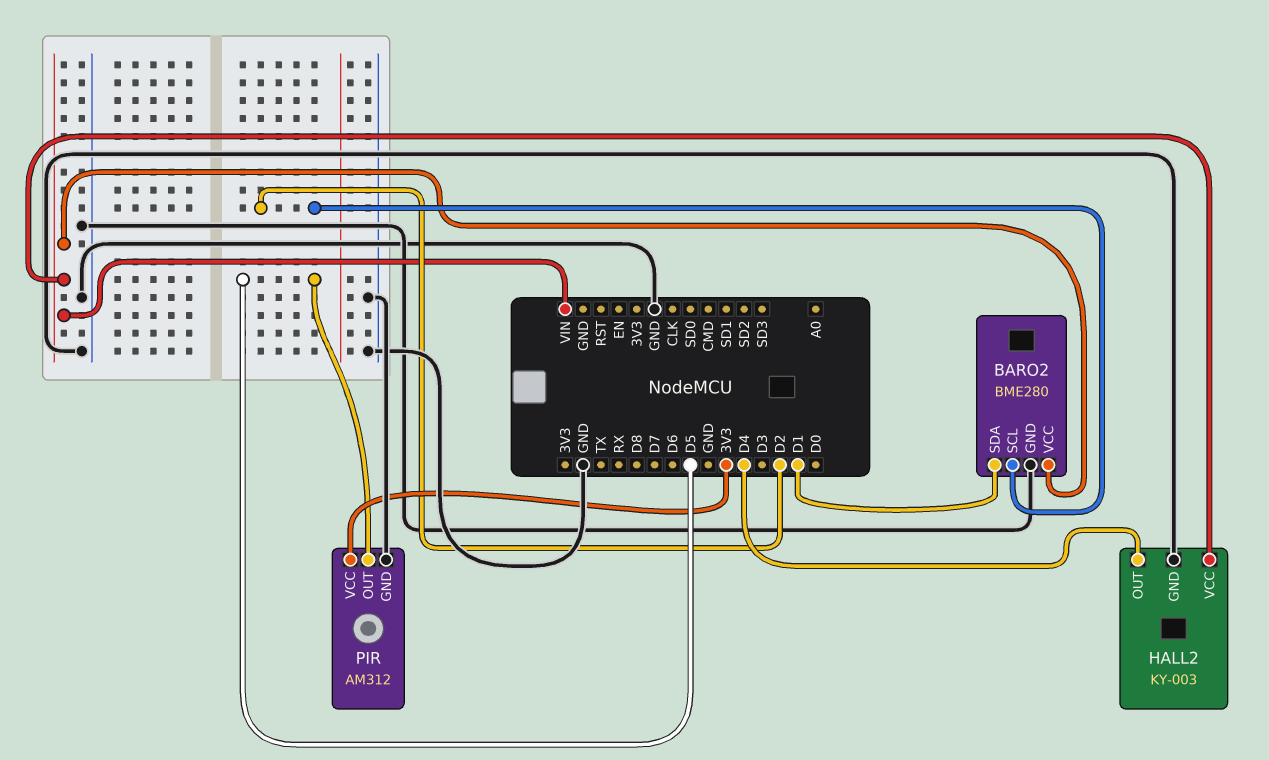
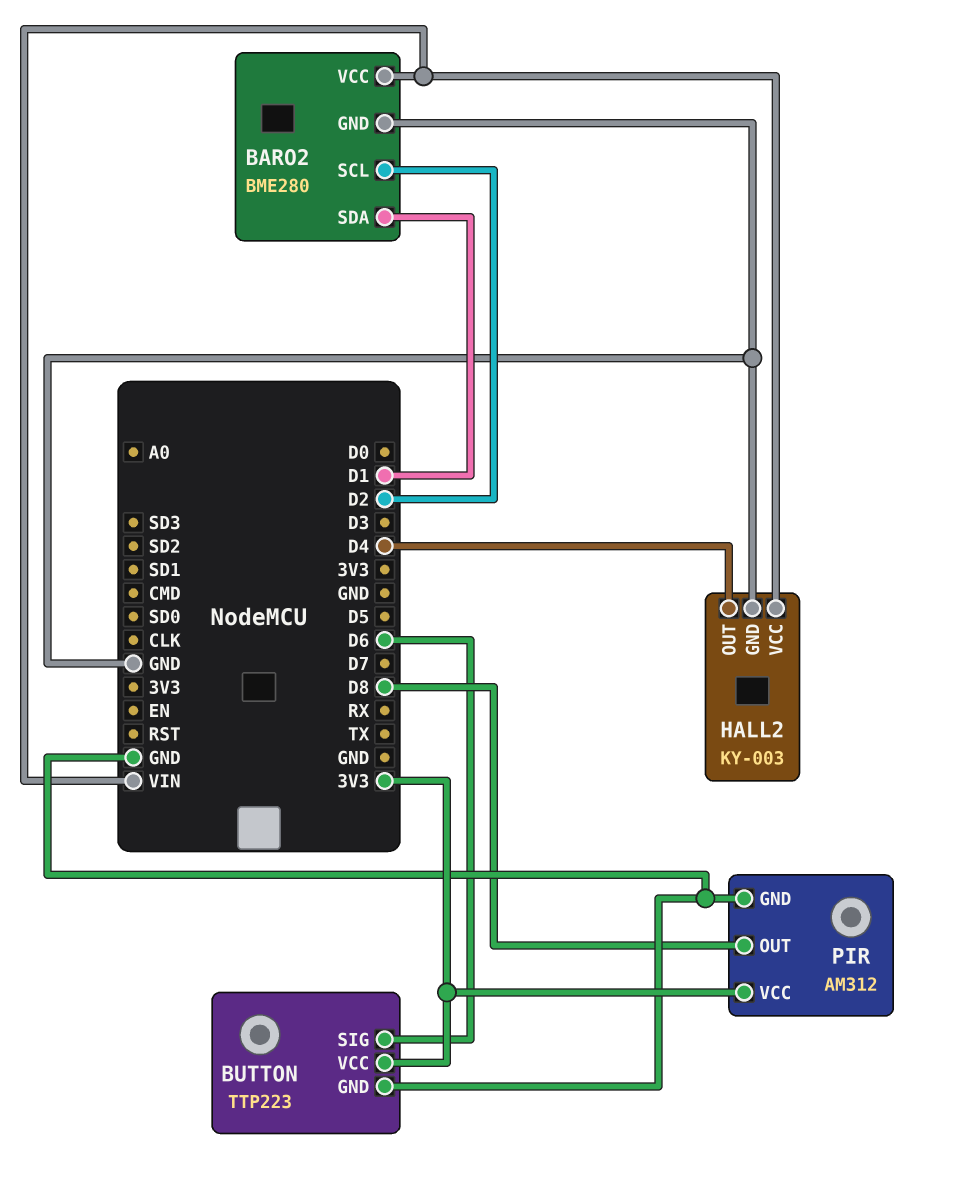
BUTTON: none -> TTP223
BUTTON pin GND: none -> GND
BUTTON pin SIG: none -> D6
BUTTON pin VCC: none -> 3V3
PIR pin OUT: D5 -> D8

